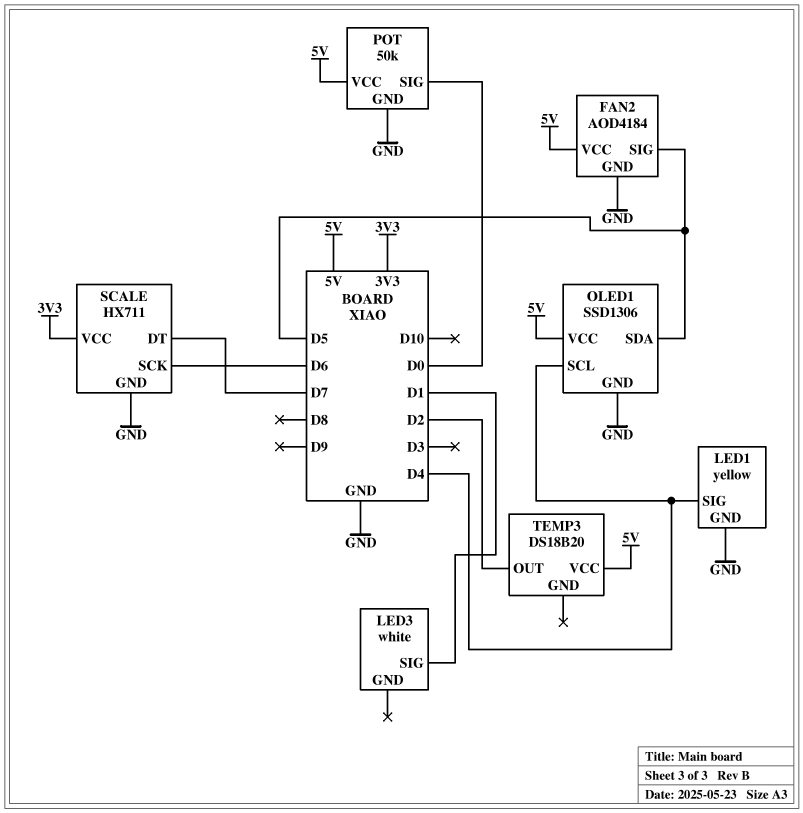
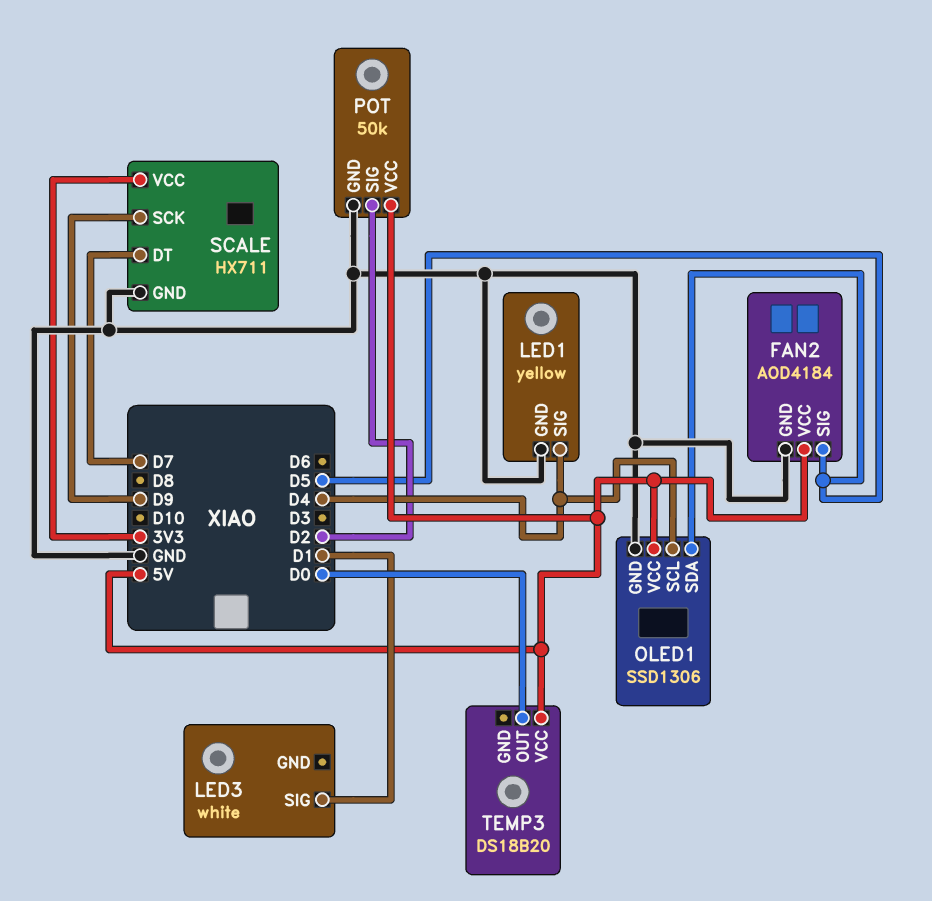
POT pin SIG: D0 -> D2
SCALE pin SCK: D6 -> D9
TEMP3 pin OUT: D2 -> D0

